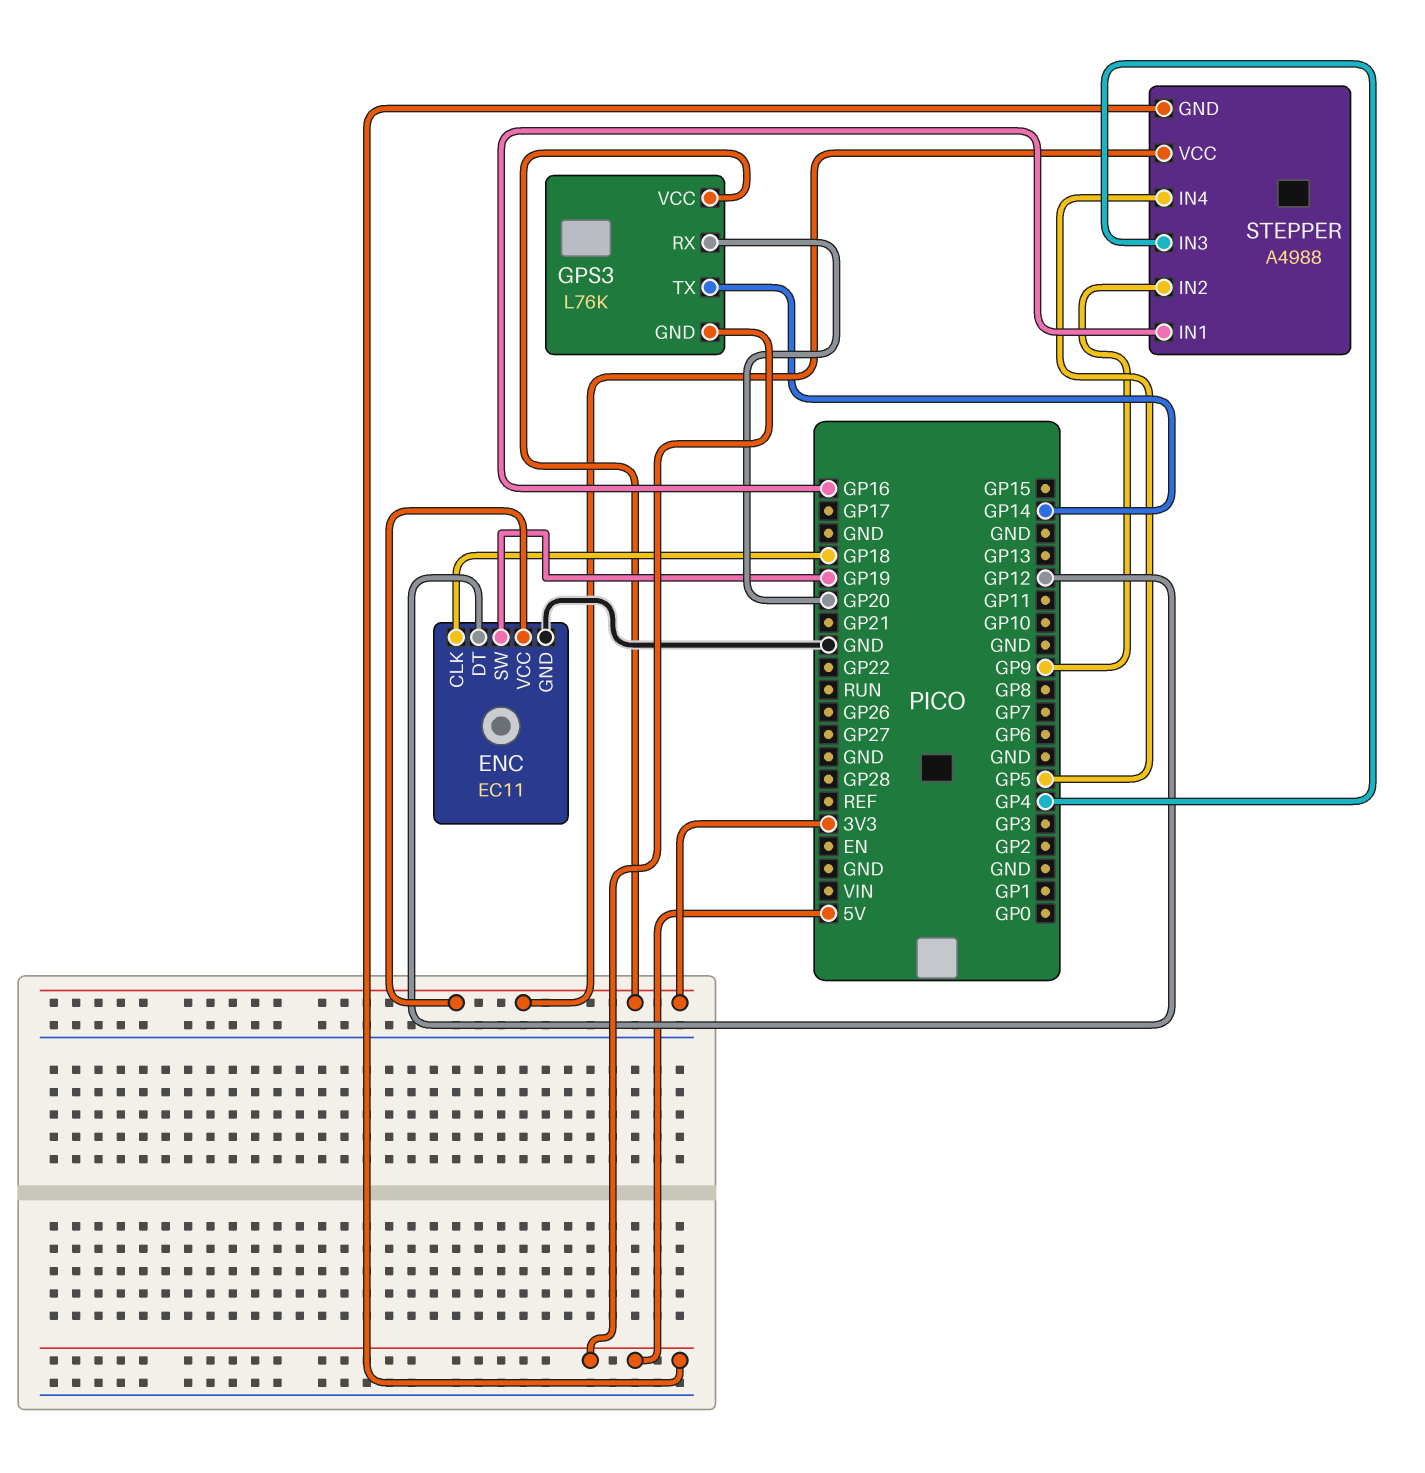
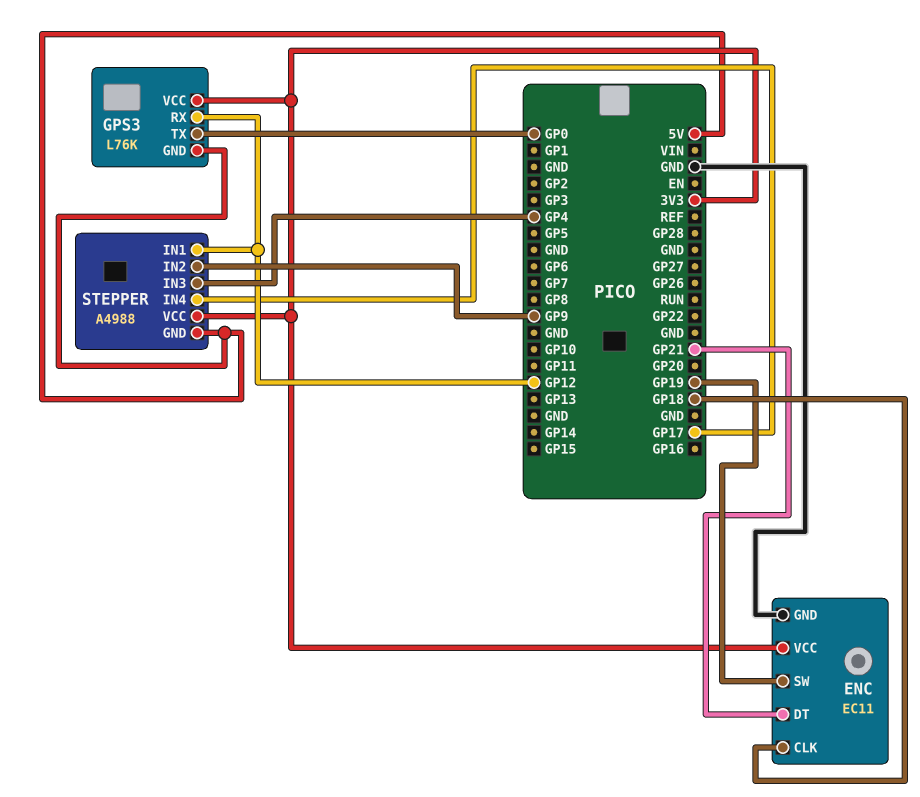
ENC pin DT: GP12 -> GP21
GPS3 pin RX: GP20 -> GP12
GPS3 pin TX: GP14 -> GP0
STEPPER pin IN1: GP16 -> GP12
STEPPER pin IN4: GP5 -> GP17

